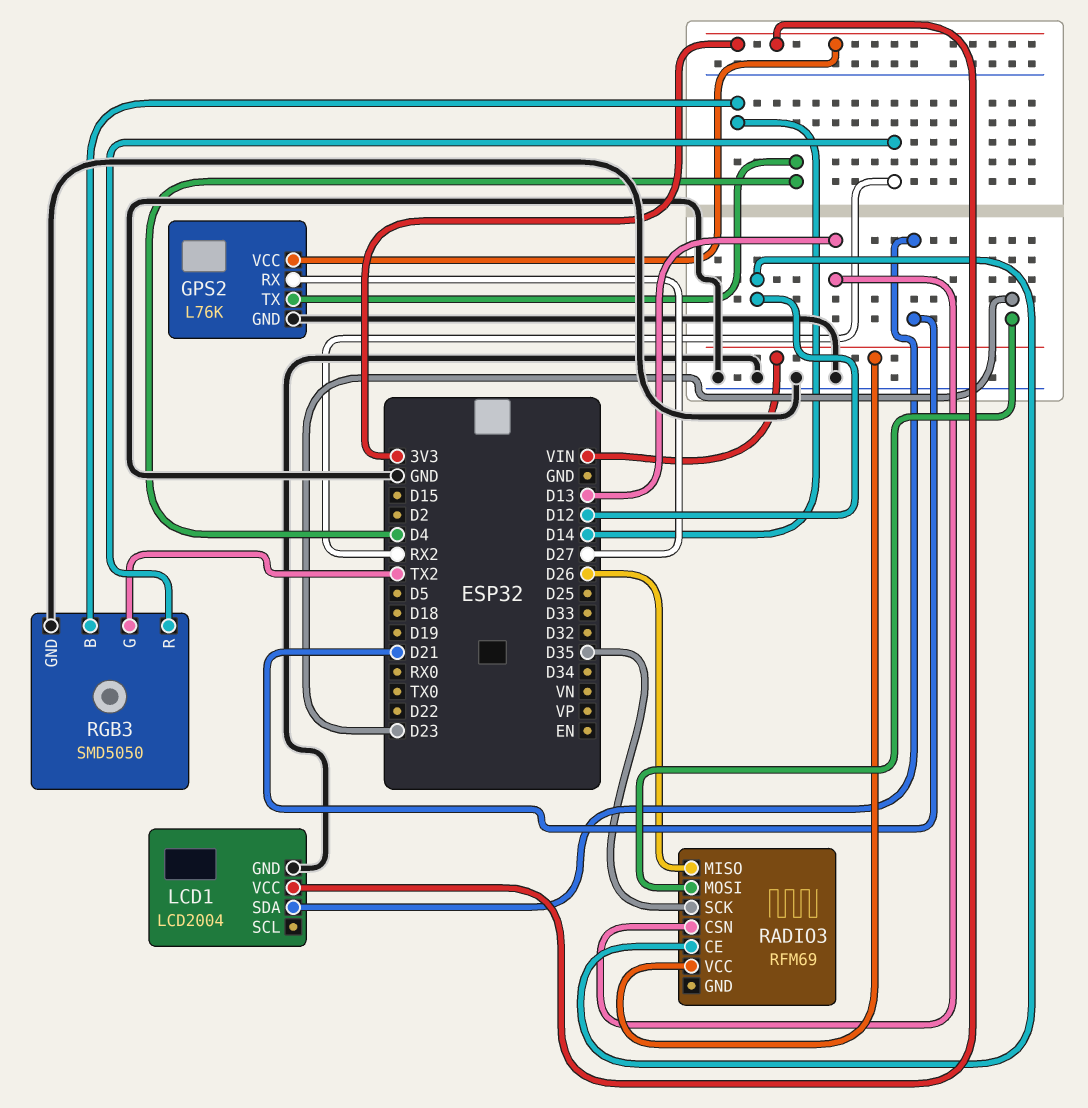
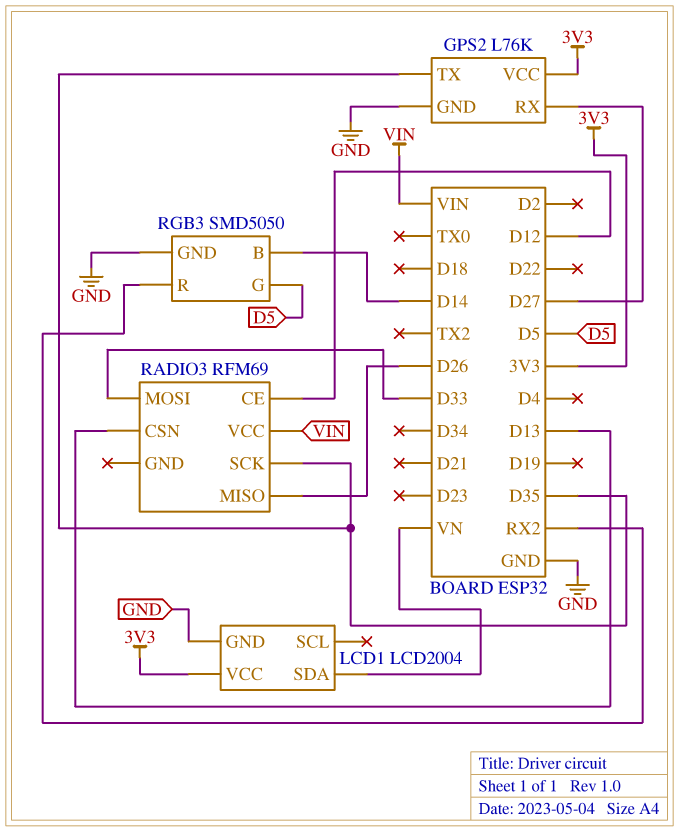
GPS2 pin TX: D4 -> D35
LCD1 pin SDA: D21 -> VN
RADIO3 pin MOSI: D23 -> D33
RGB3 pin G: TX2 -> D5

